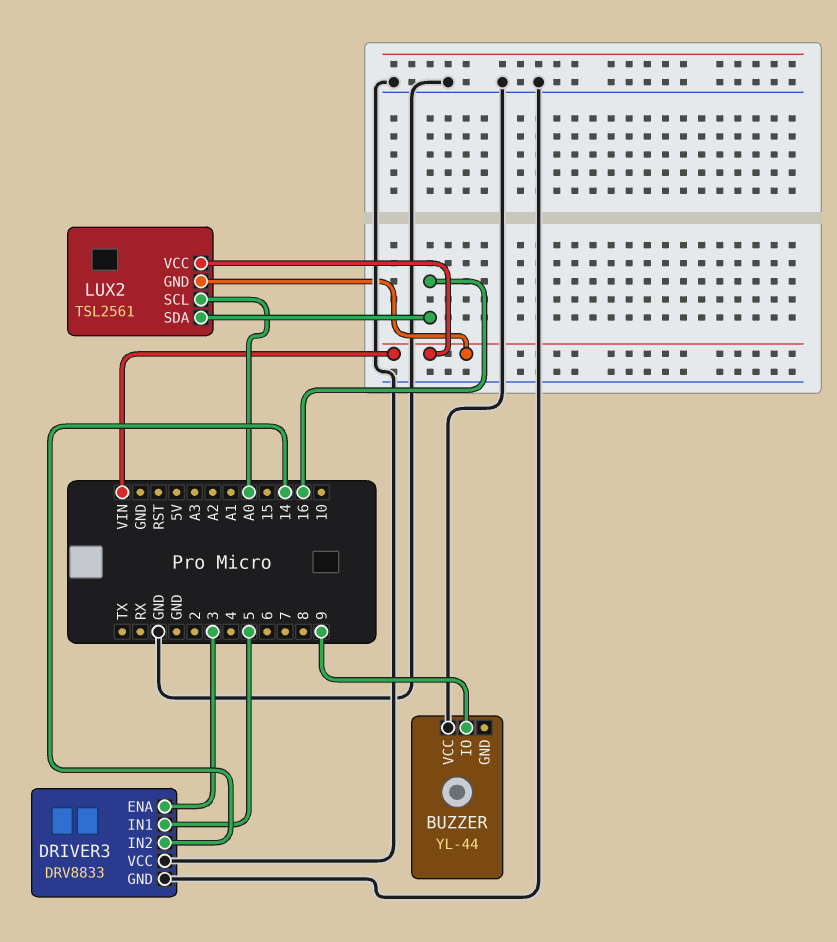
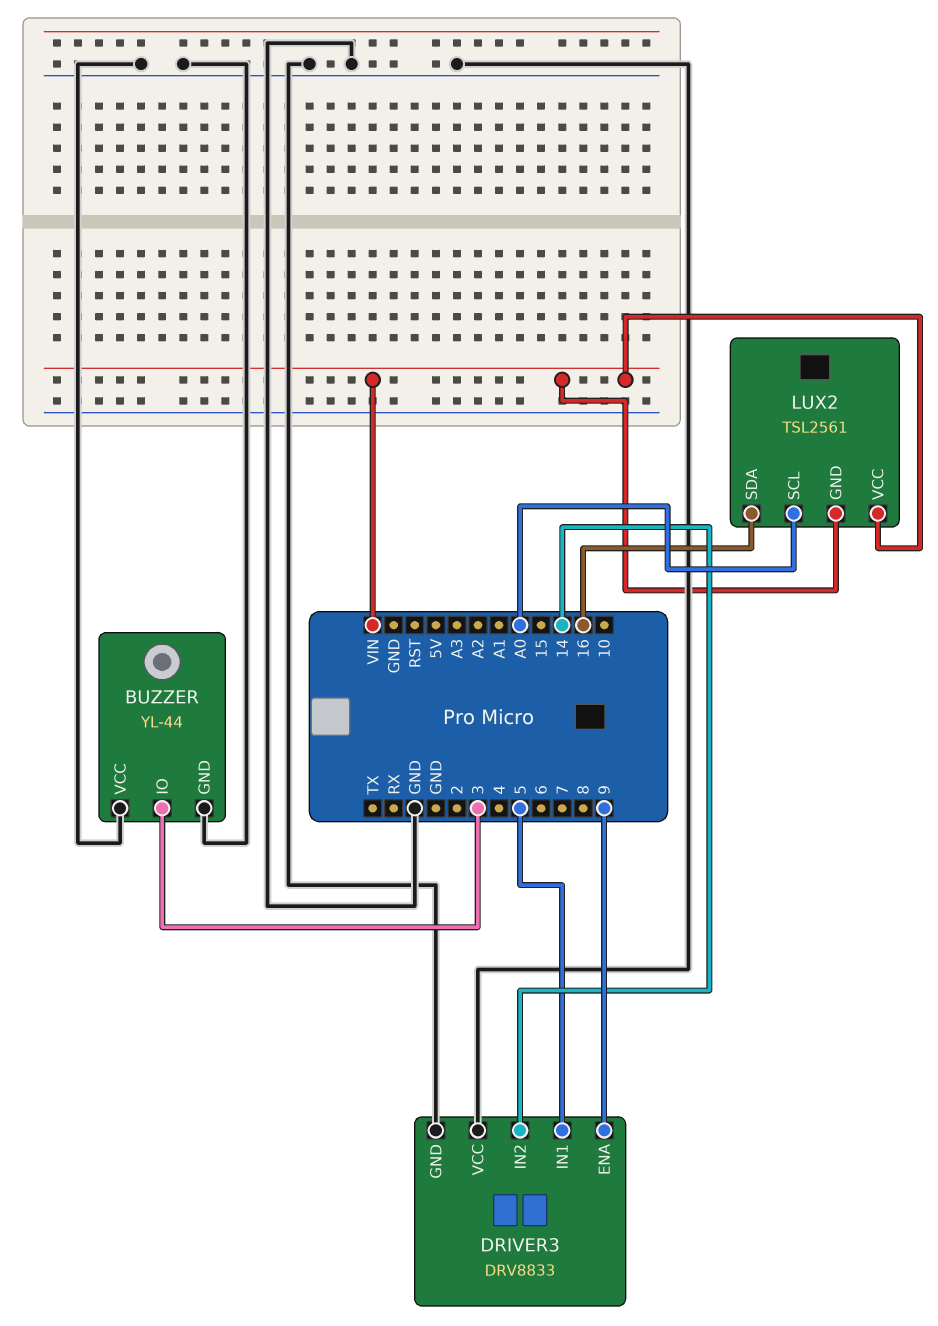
BUZZER pin GND: none -> GND
BUZZER pin IO: 9 -> 3
DRIVER3 pin ENA: 3 -> 9

